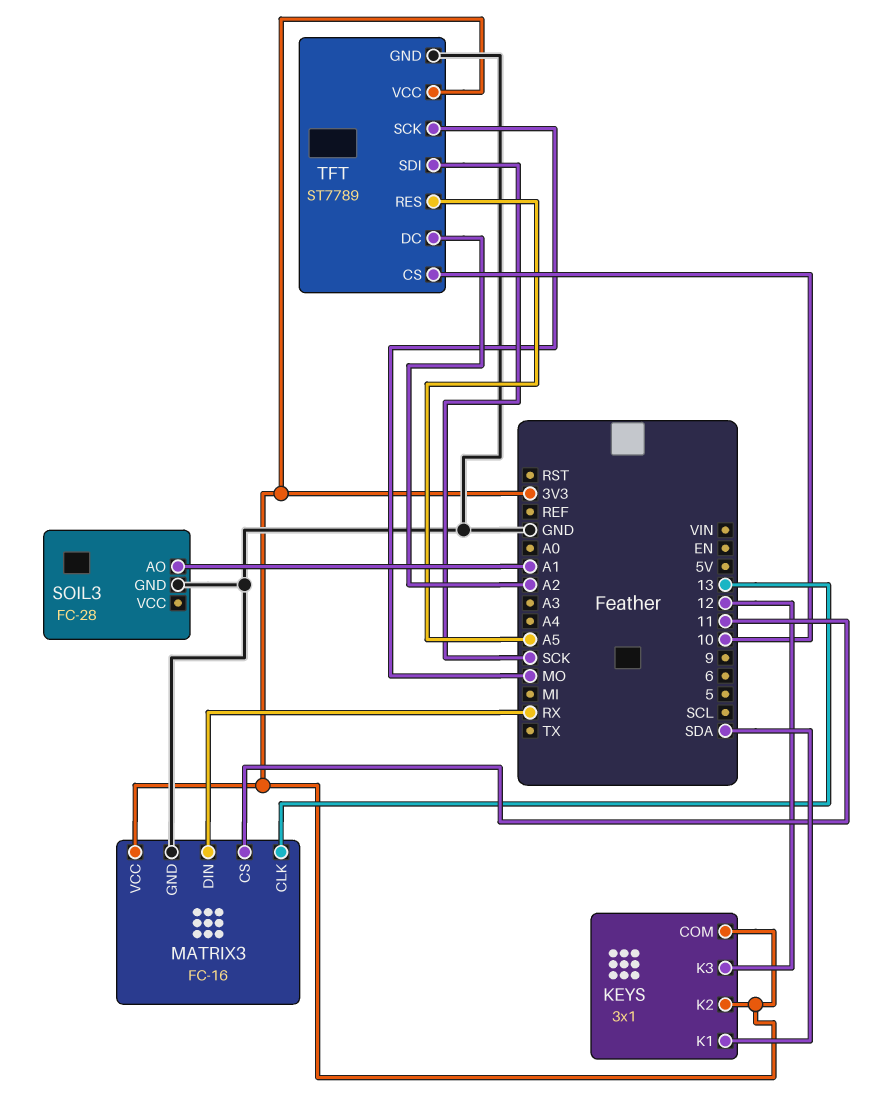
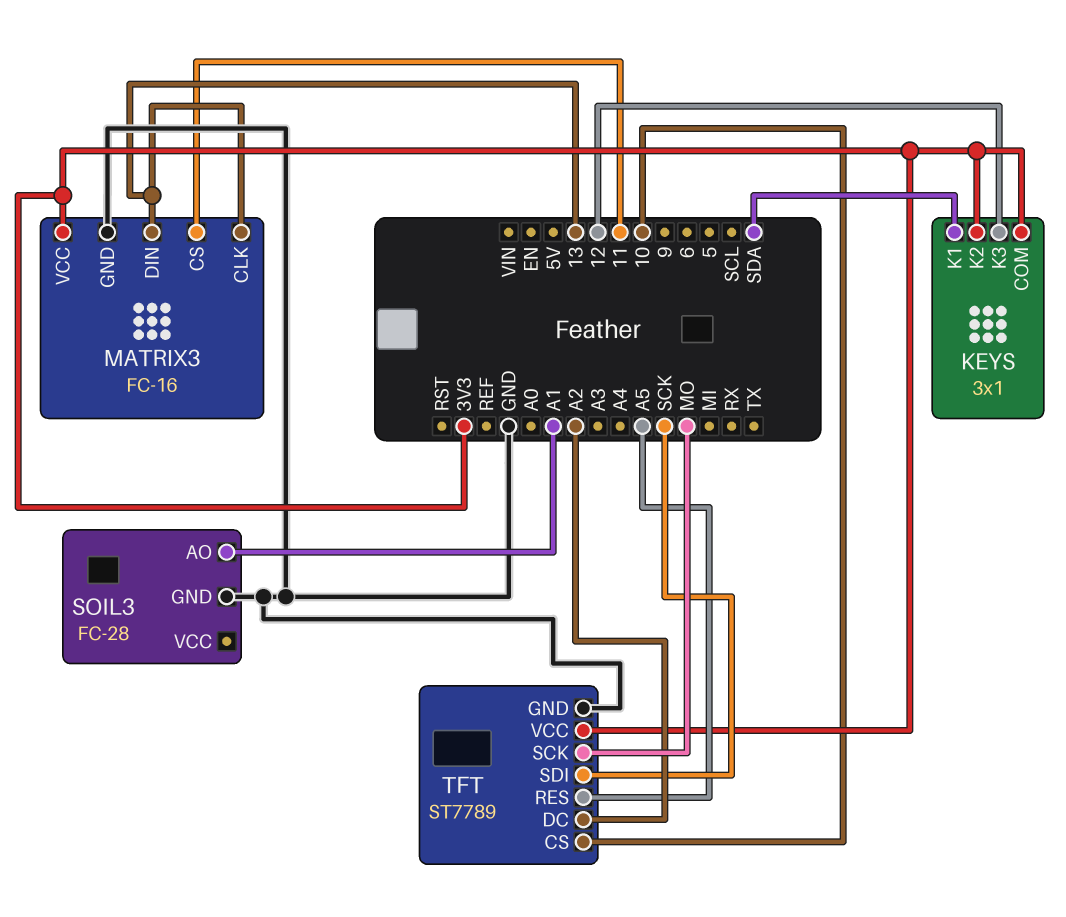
MATRIX3 pin DIN: RX -> 13

